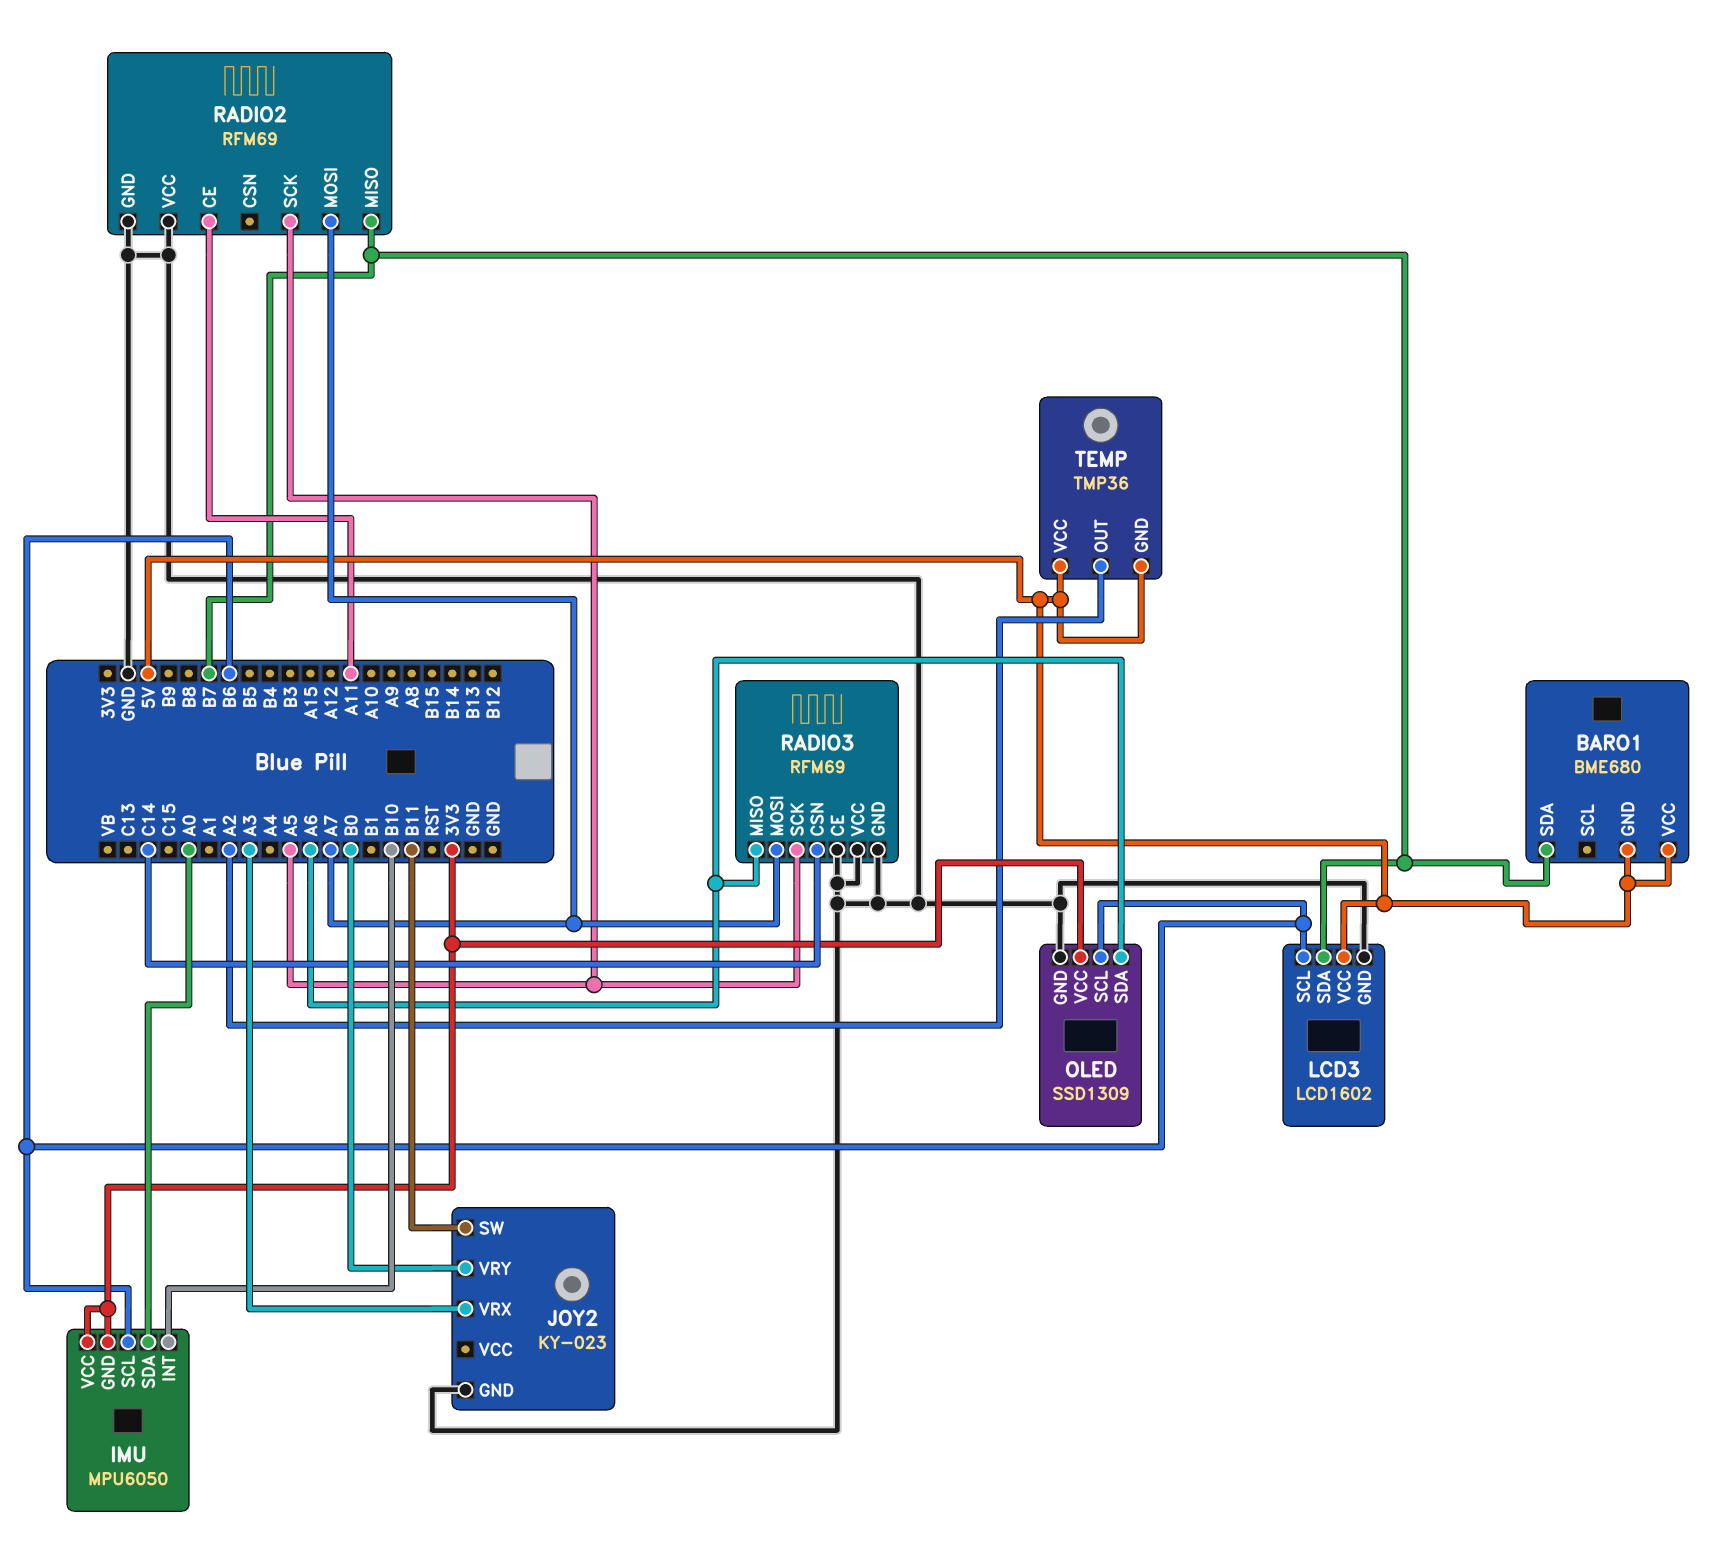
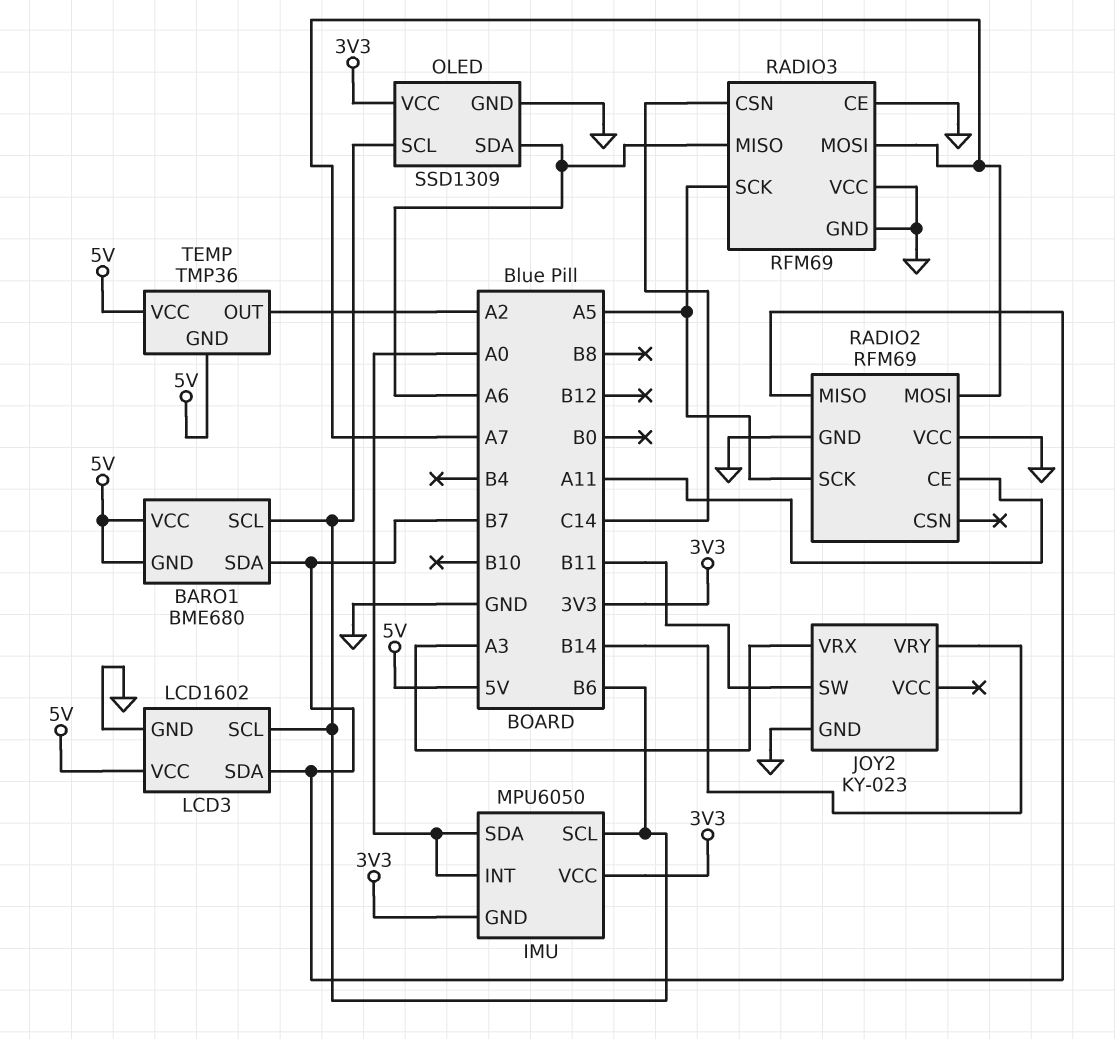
BARO1 pin SCL: none -> B6
IMU pin INT: B10 -> A0
JOY2 pin VRY: B0 -> B14

